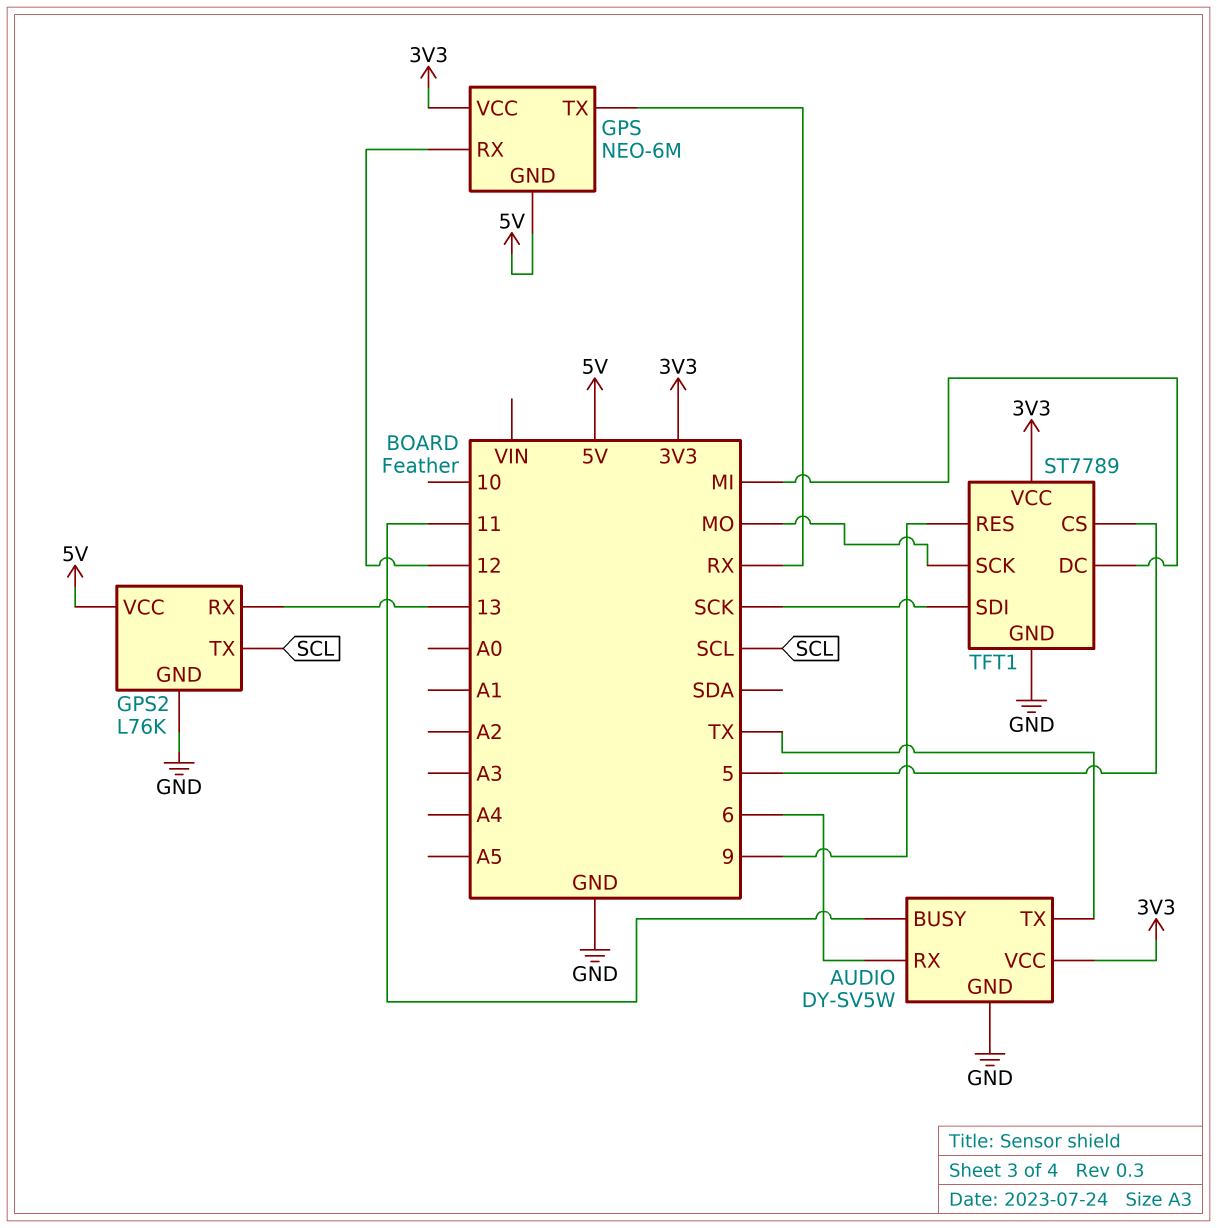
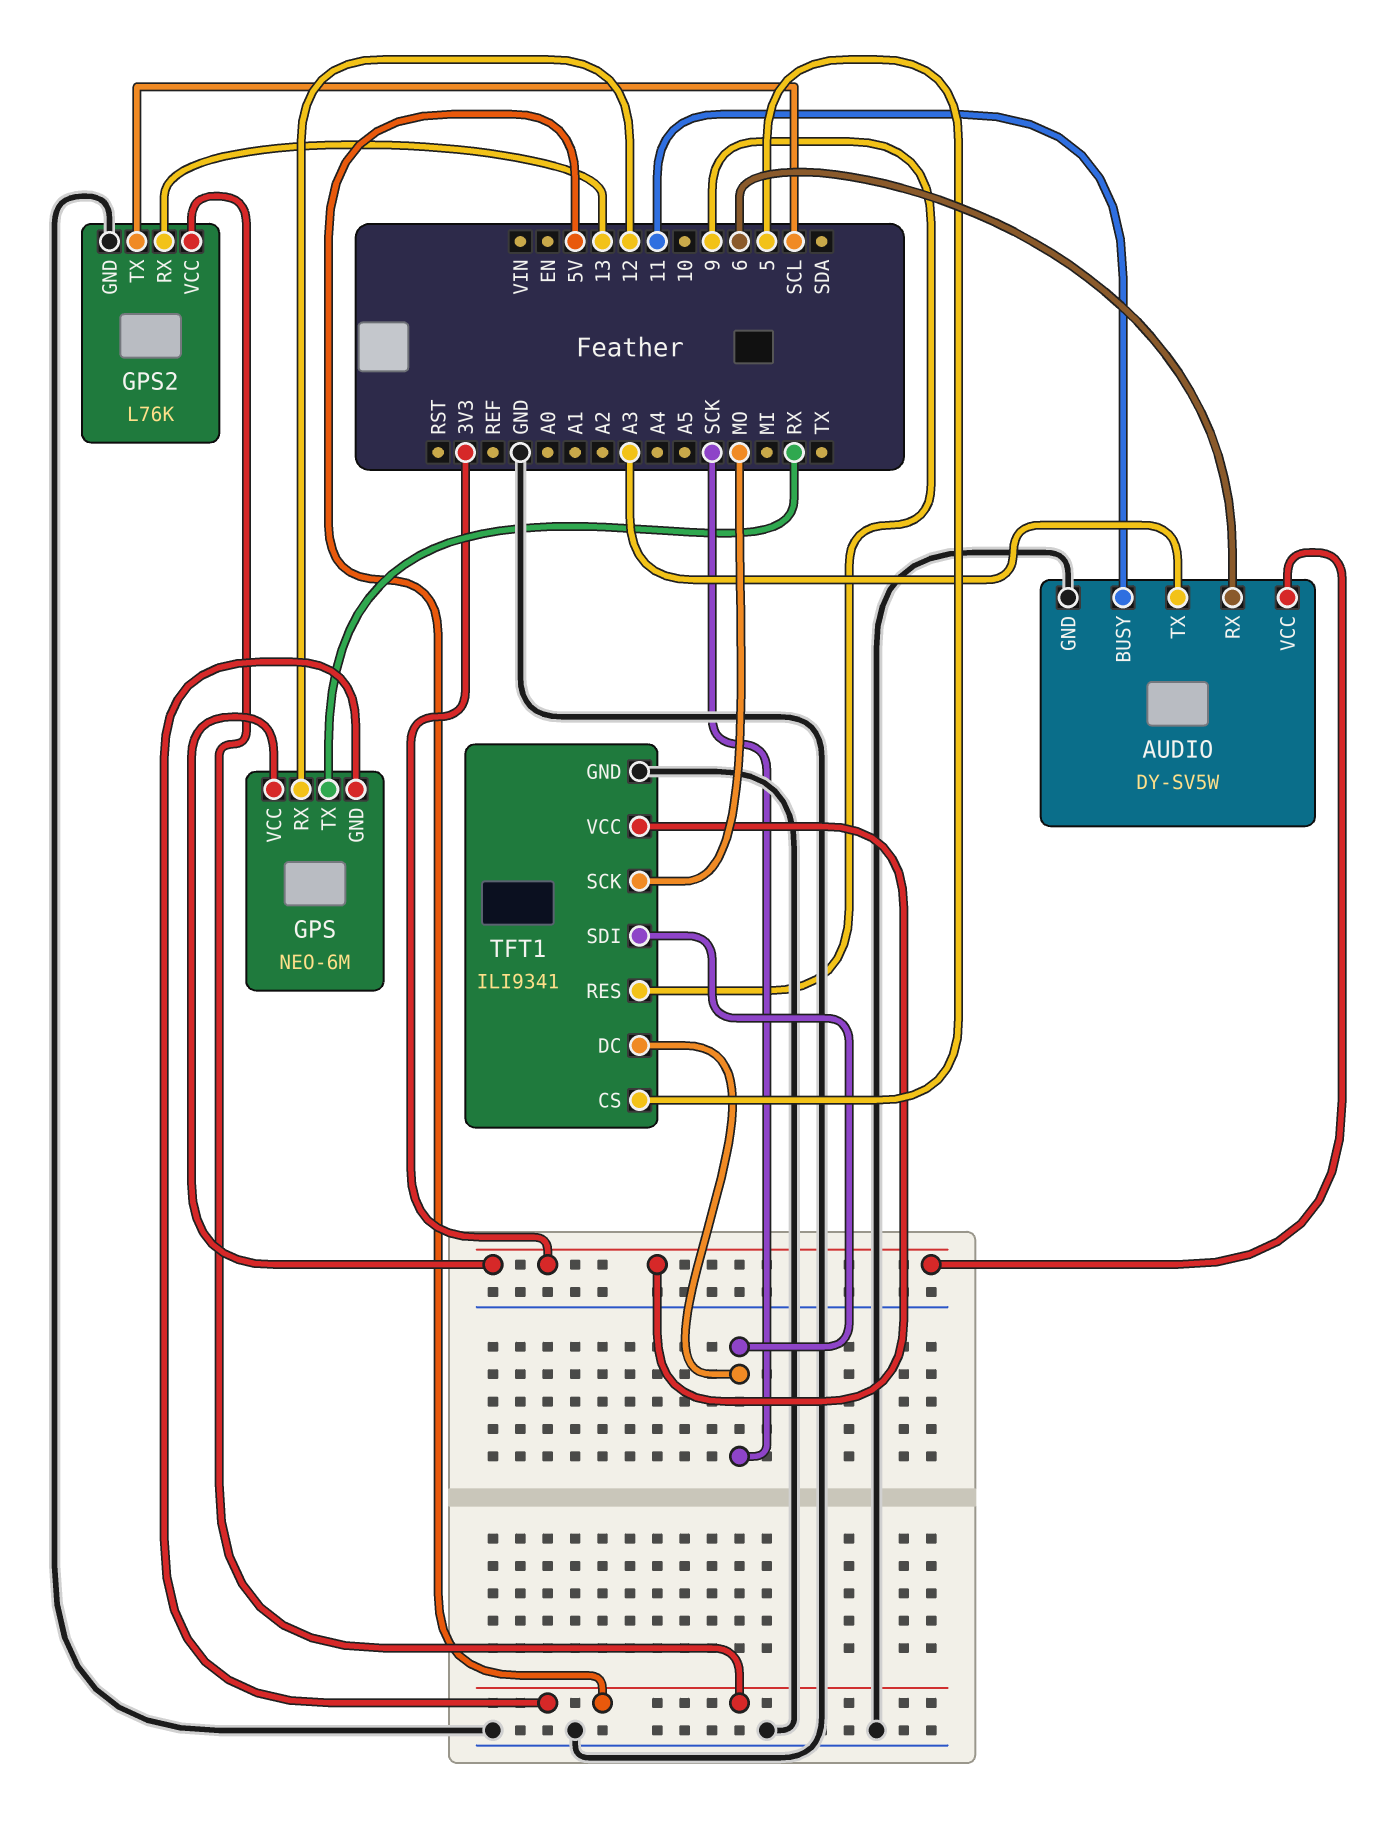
AUDIO pin TX: TX -> A3
TFT1: ST7789 -> ILI9341
TFT1 pin DC: MI -> SCK

